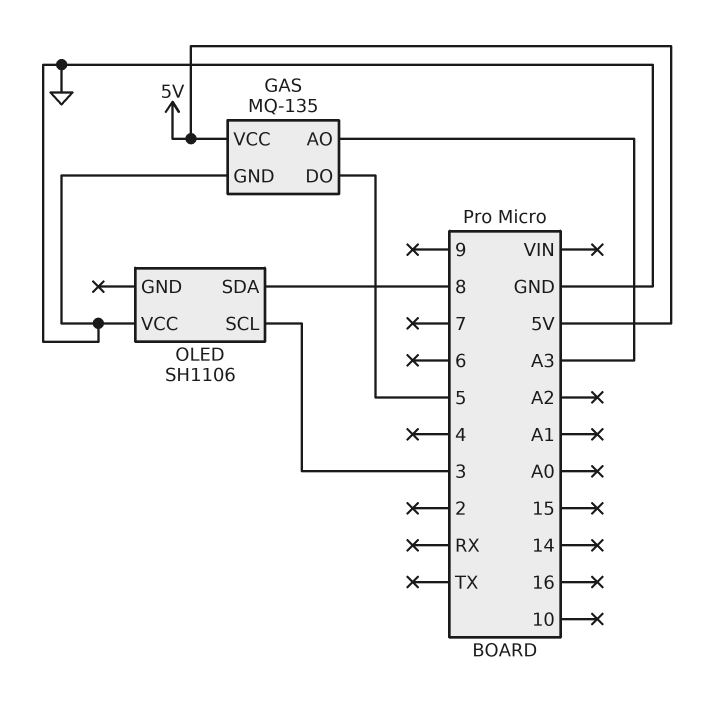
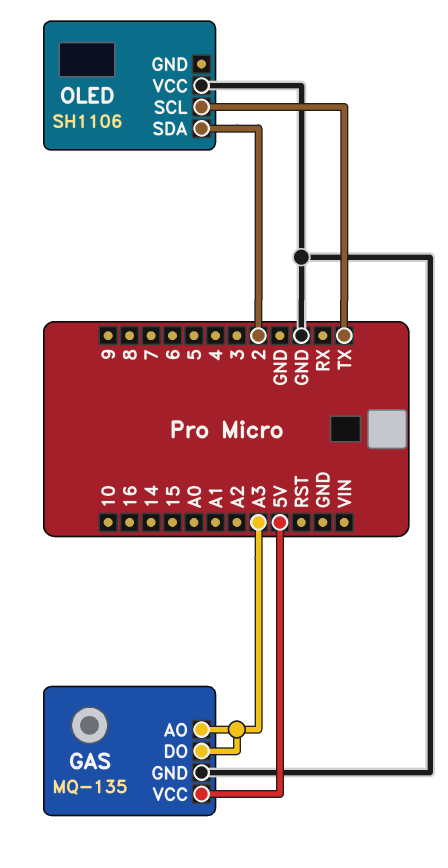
GAS pin DO: 5 -> A3
OLED pin SCL: 3 -> TX
OLED pin SDA: 8 -> 2

